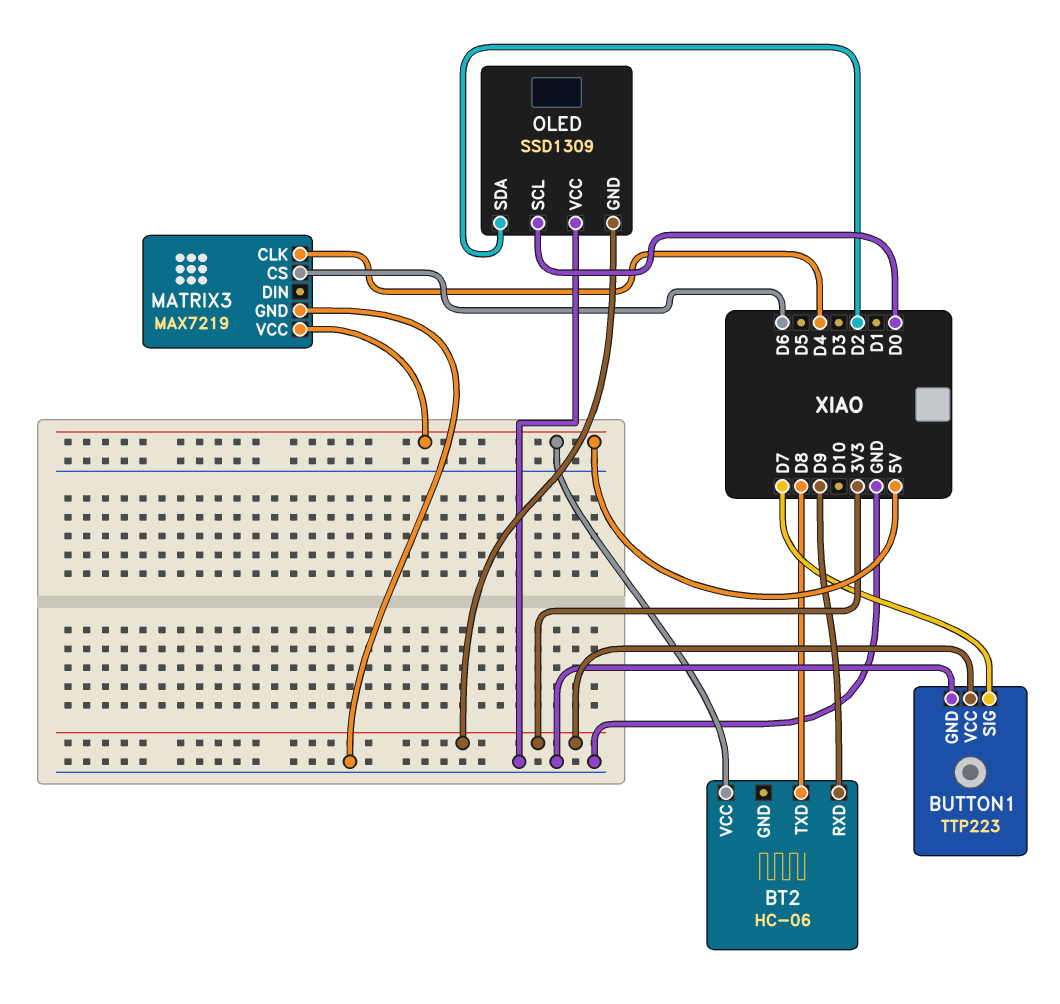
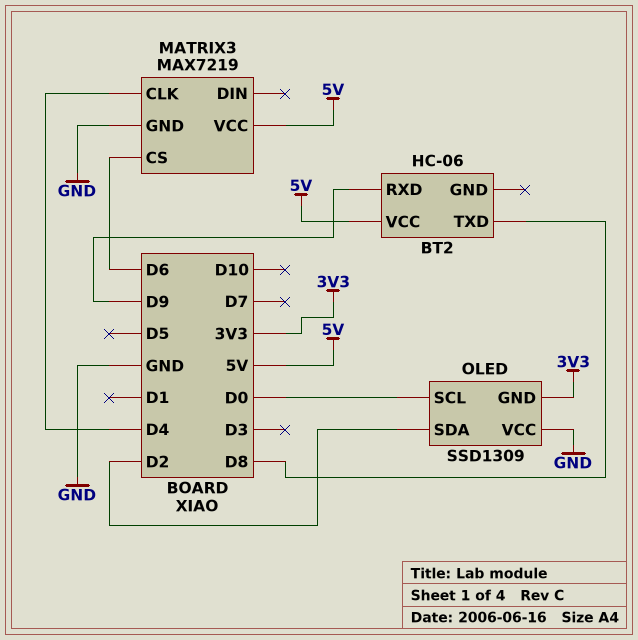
BUTTON1: TTP223 -> none
BUTTON1 pin GND: GND -> none
BUTTON1 pin SIG: D7 -> none
BUTTON1 pin VCC: 3V3 -> none

